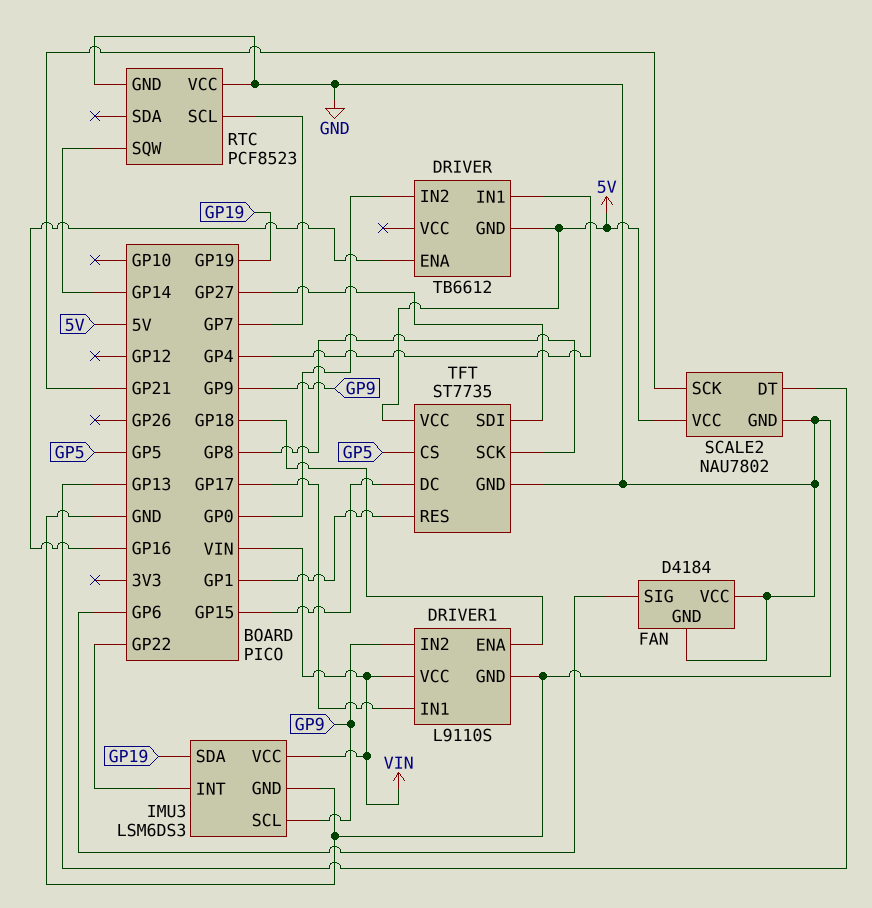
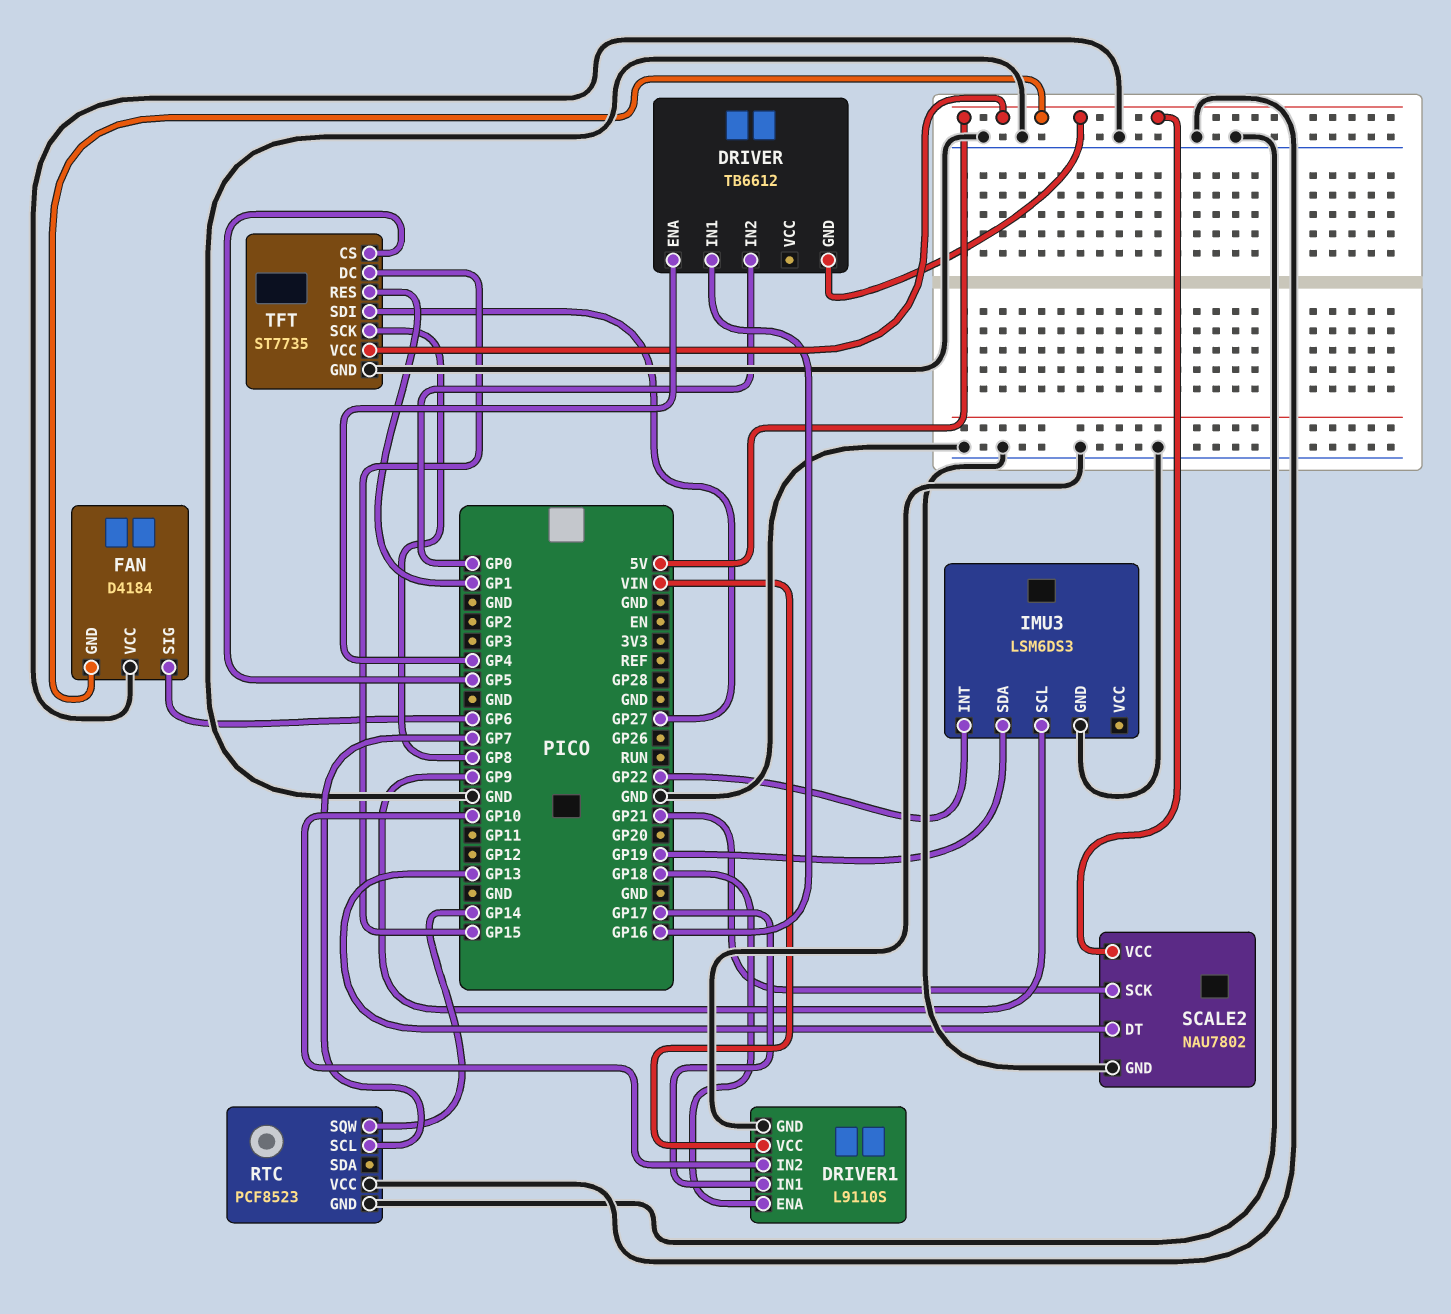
DRIVER pin ENA: GP16 -> GP4
DRIVER pin IN1: GP4 -> GP16
DRIVER1 pin IN2: GP9 -> GP10
FAN pin GND: GND -> 5V
IMU3 pin VCC: VIN -> none

